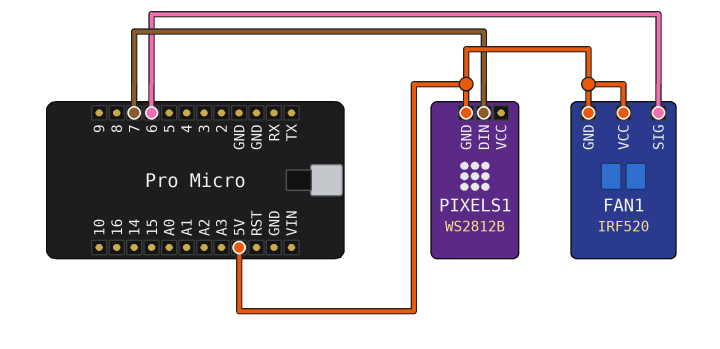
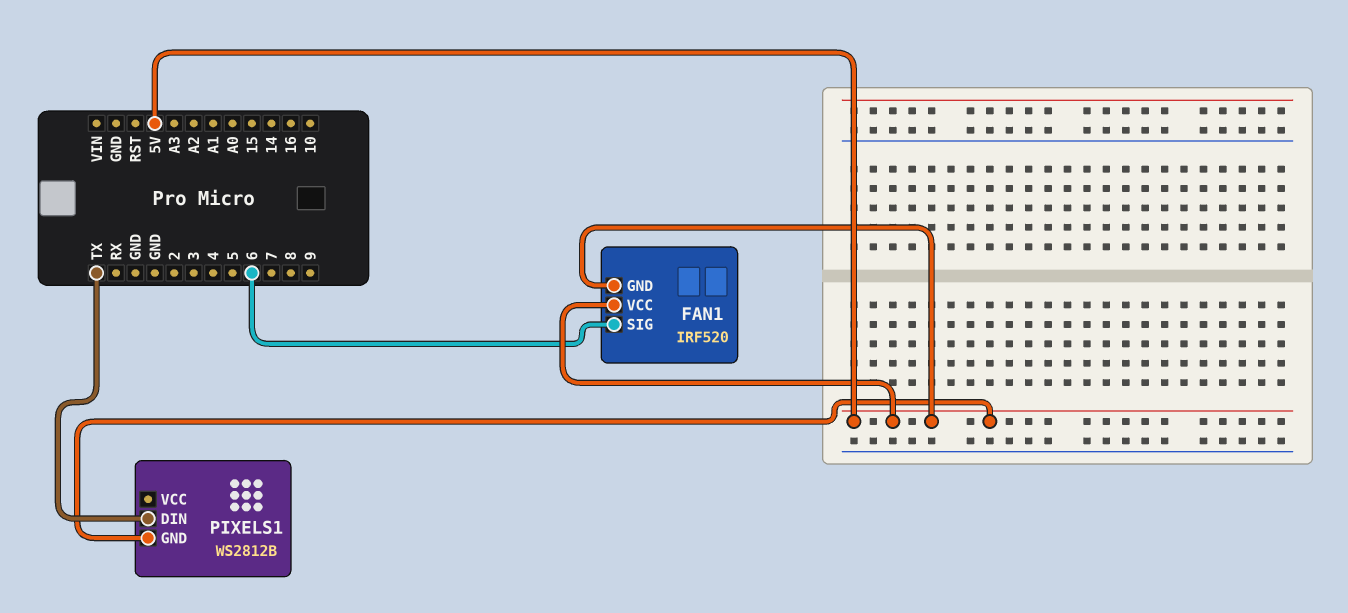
PIXELS1 pin DIN: 7 -> TX

